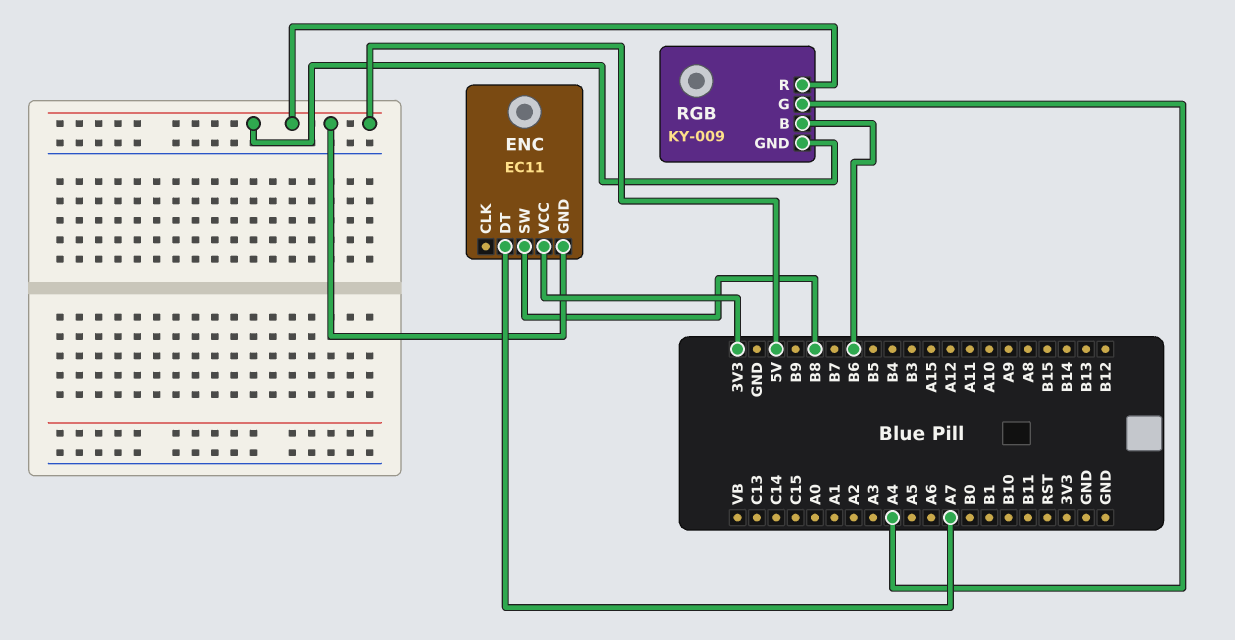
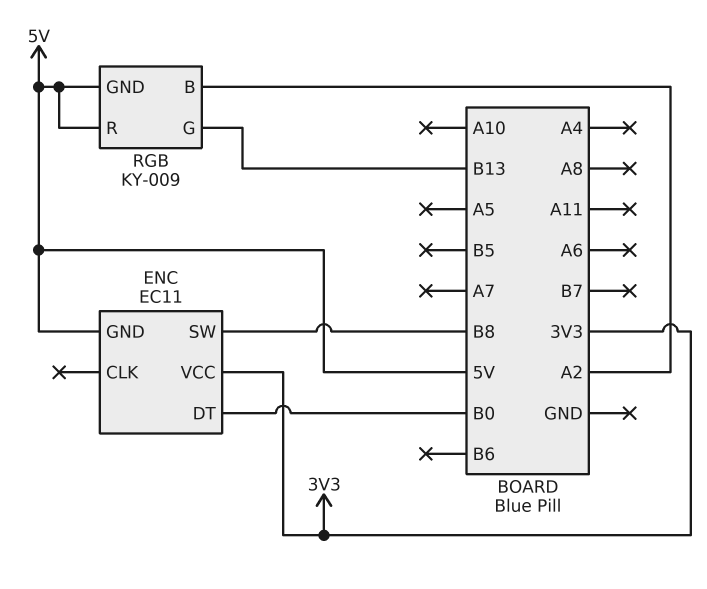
ENC pin DT: A7 -> B0
RGB pin B: B6 -> A2
RGB pin G: A4 -> B13

